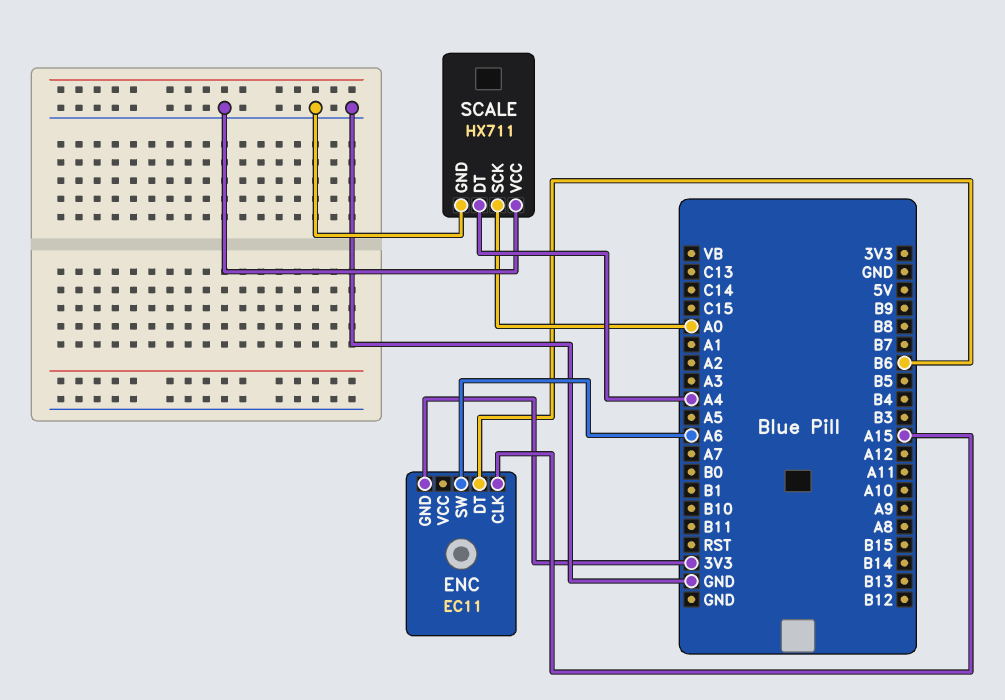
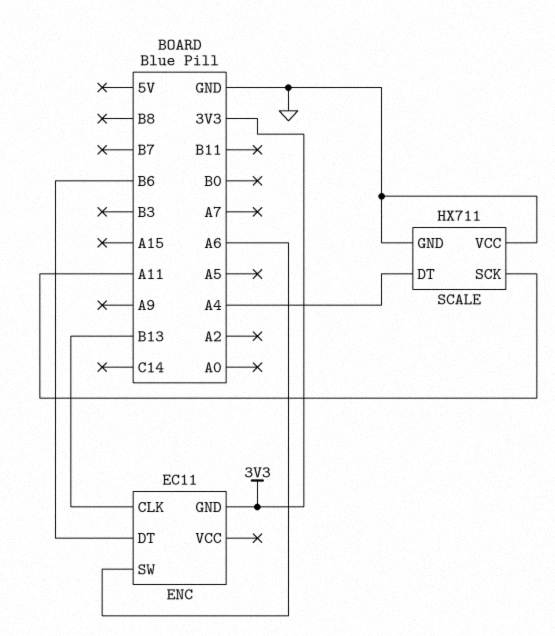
ENC pin CLK: A15 -> B13
SCALE pin SCK: A0 -> A11

